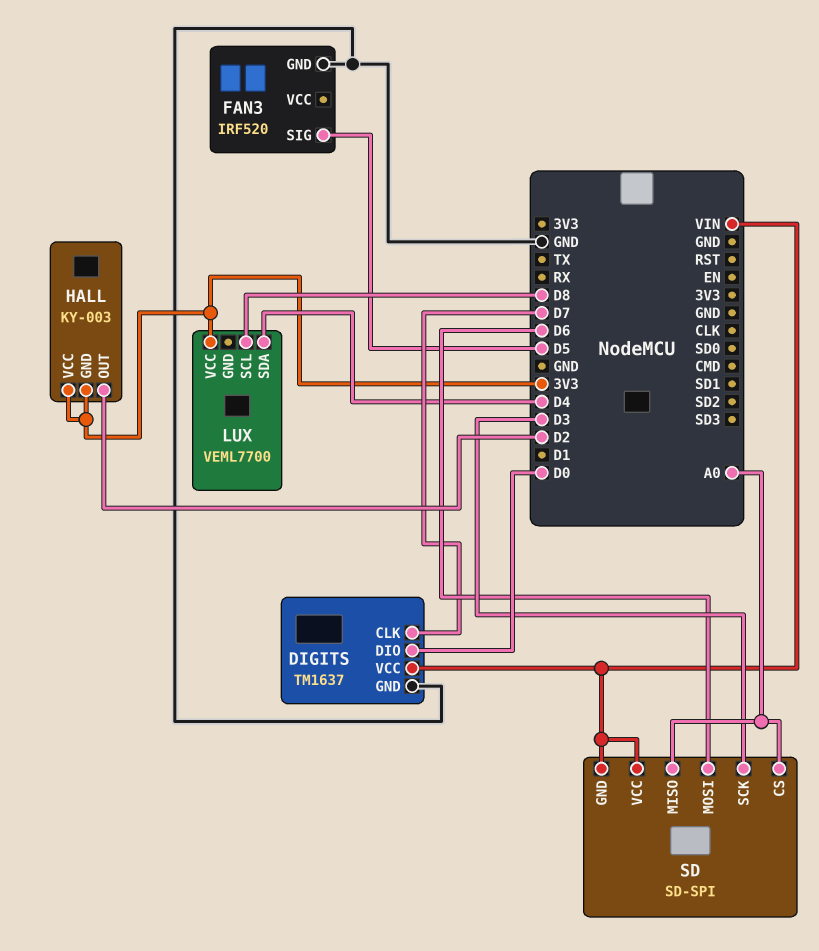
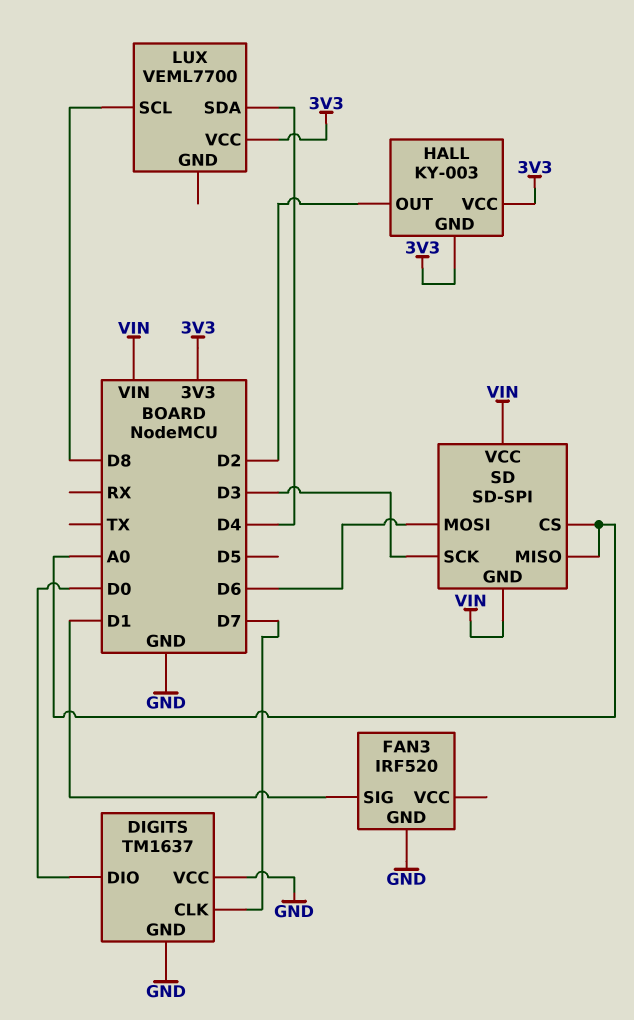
DIGITS pin VCC: VIN -> GND
FAN3 pin SIG: D5 -> D1

